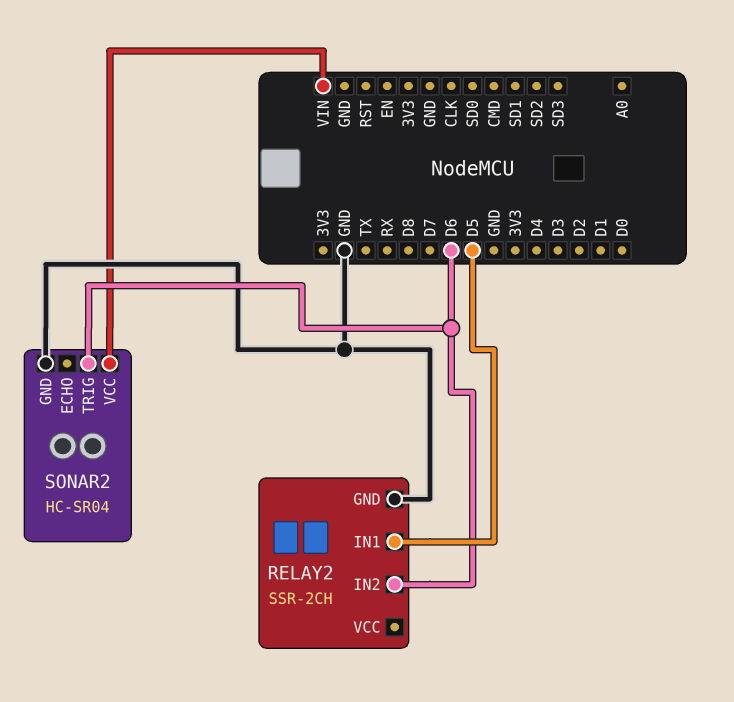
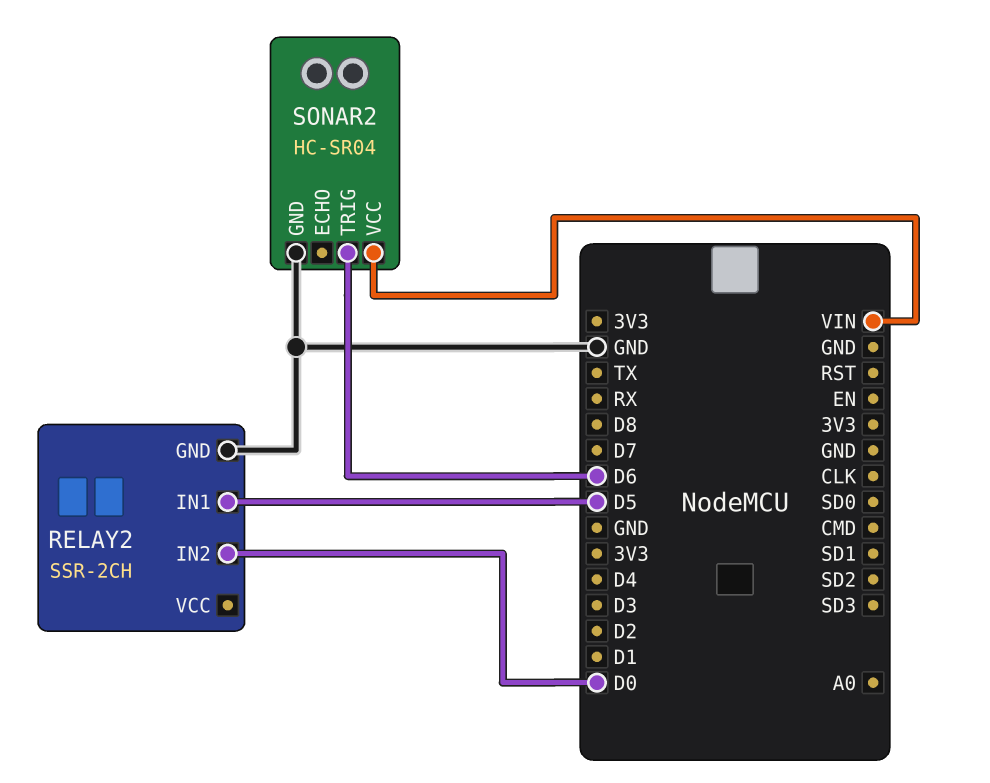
RELAY2 pin IN2: D6 -> D0

